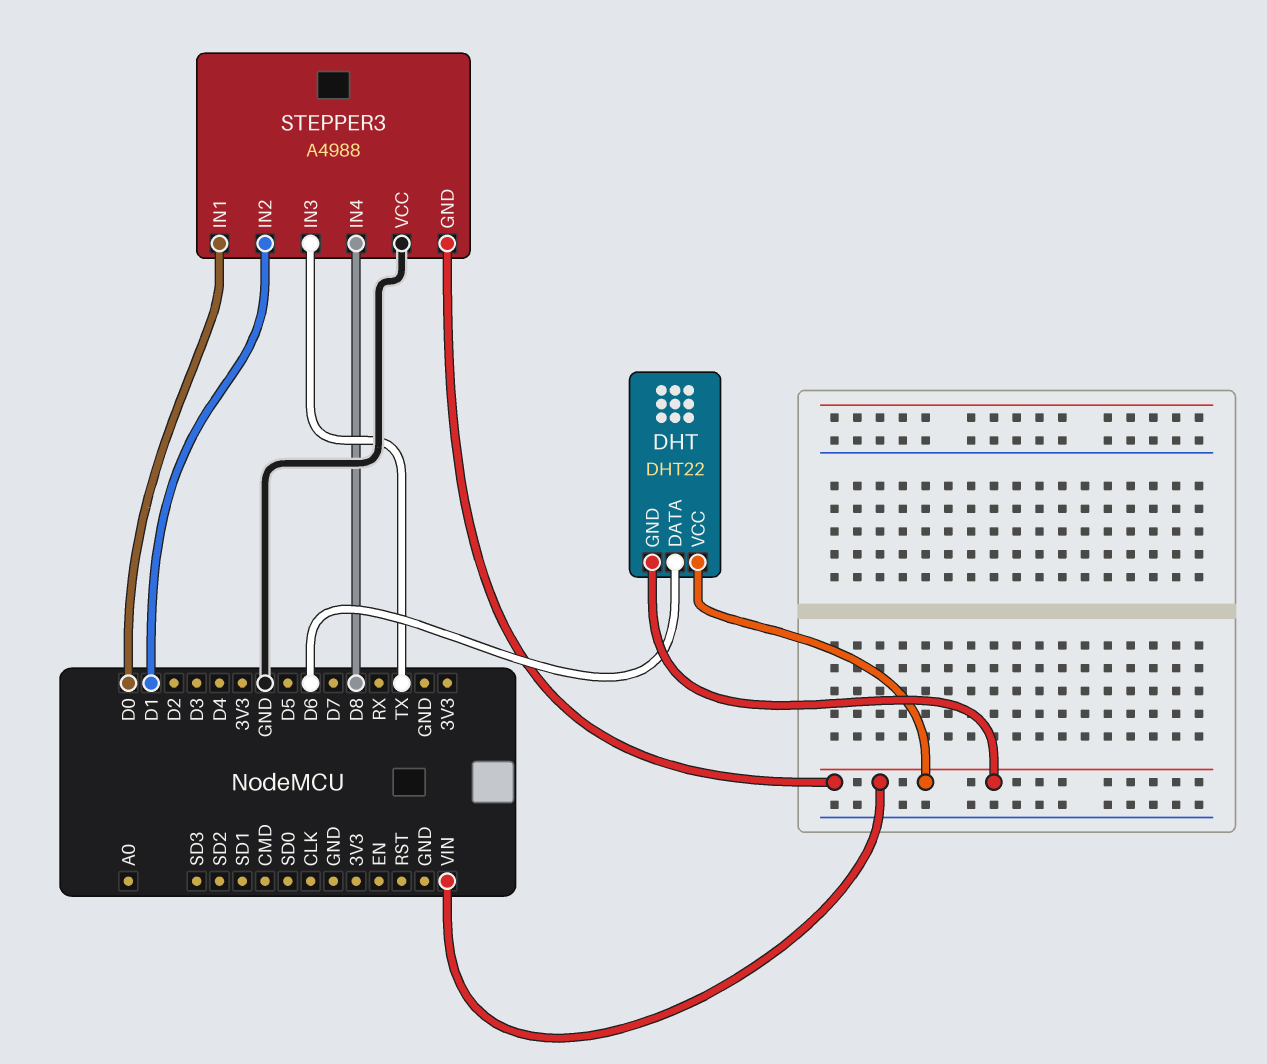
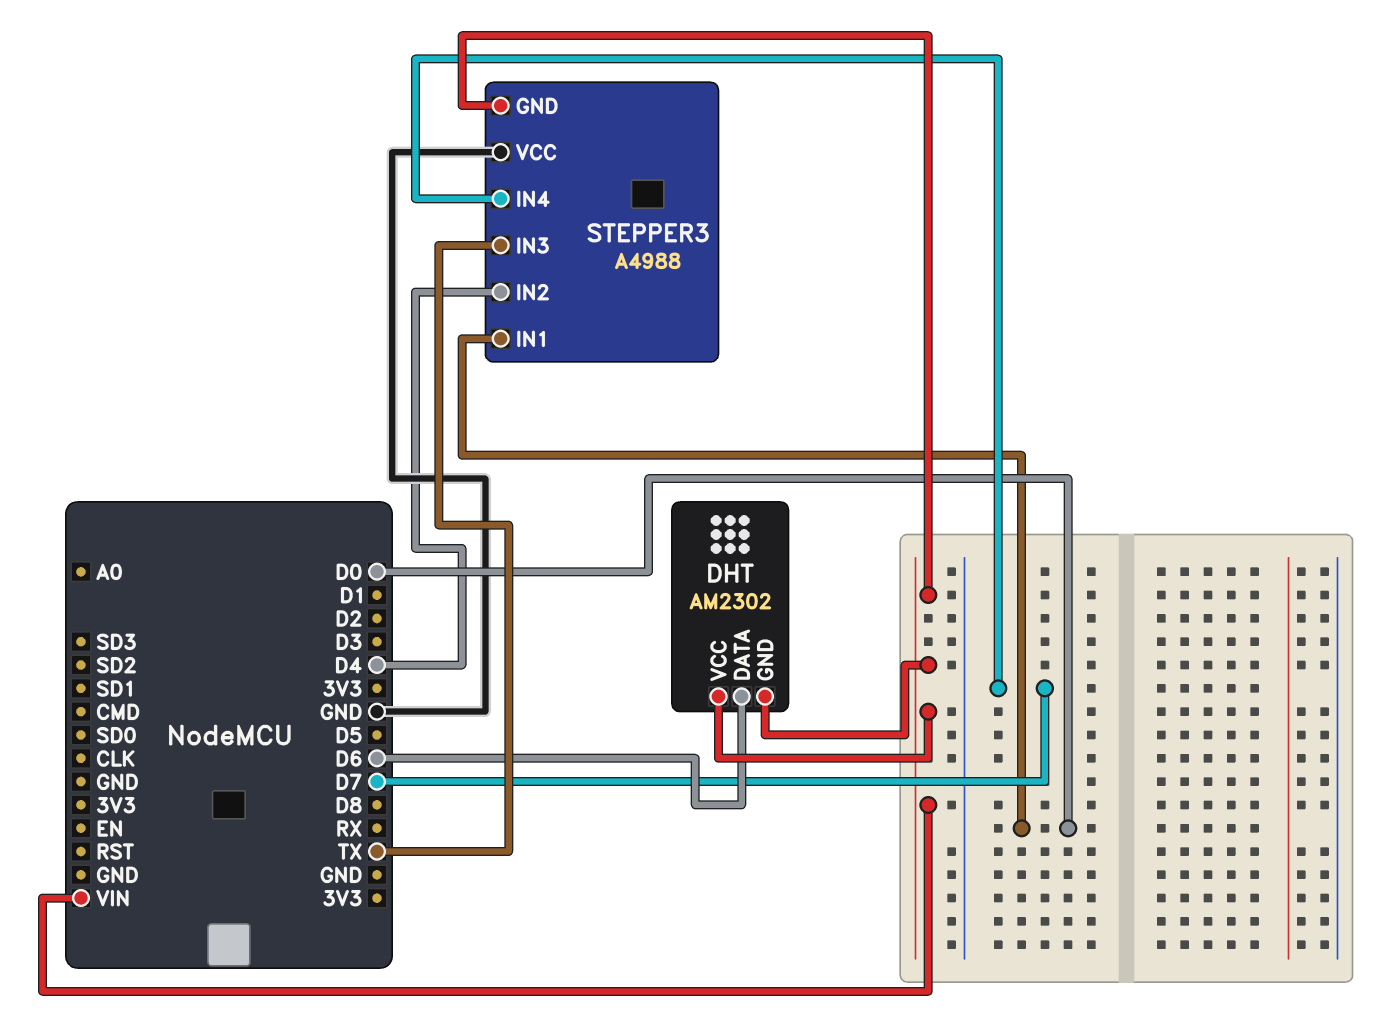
DHT: DHT22 -> AM2302
STEPPER3 pin IN2: D1 -> D4
STEPPER3 pin IN4: D8 -> D7

